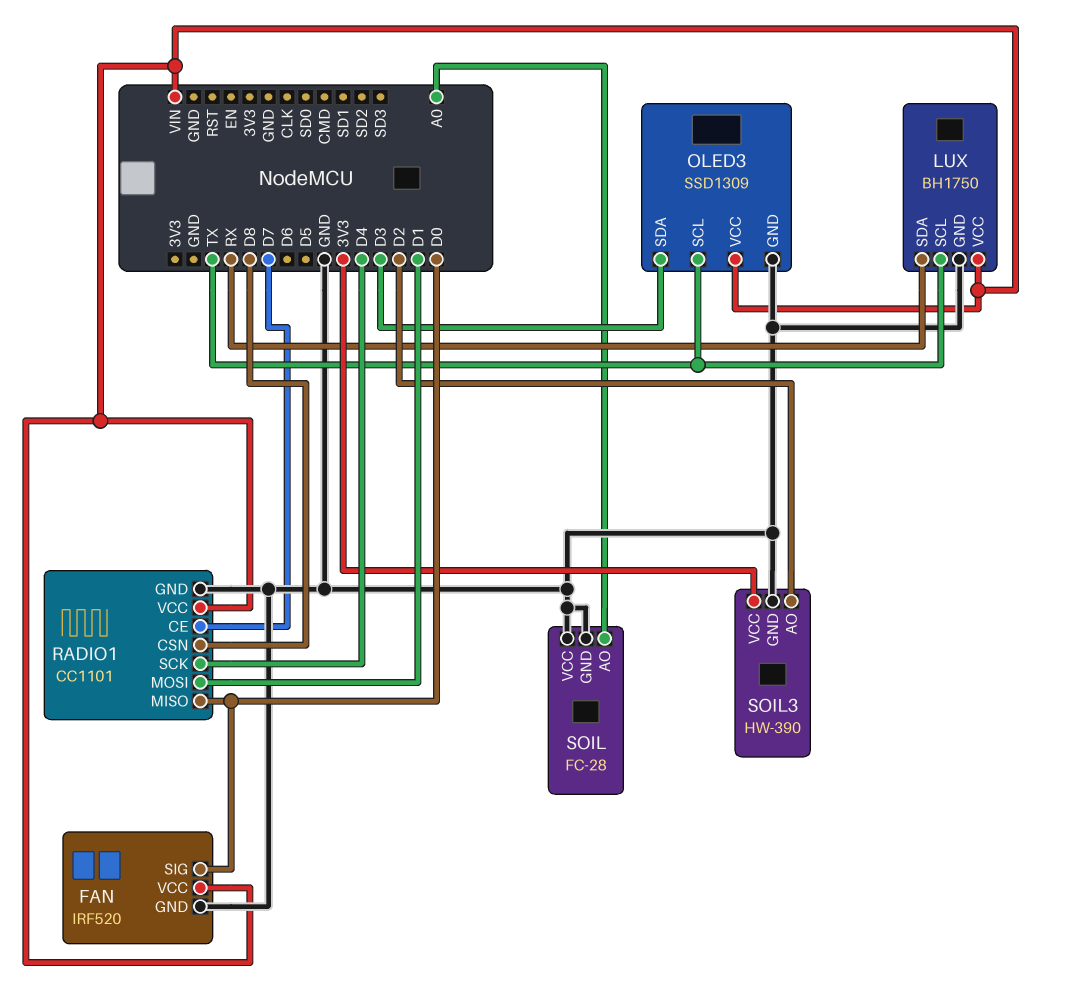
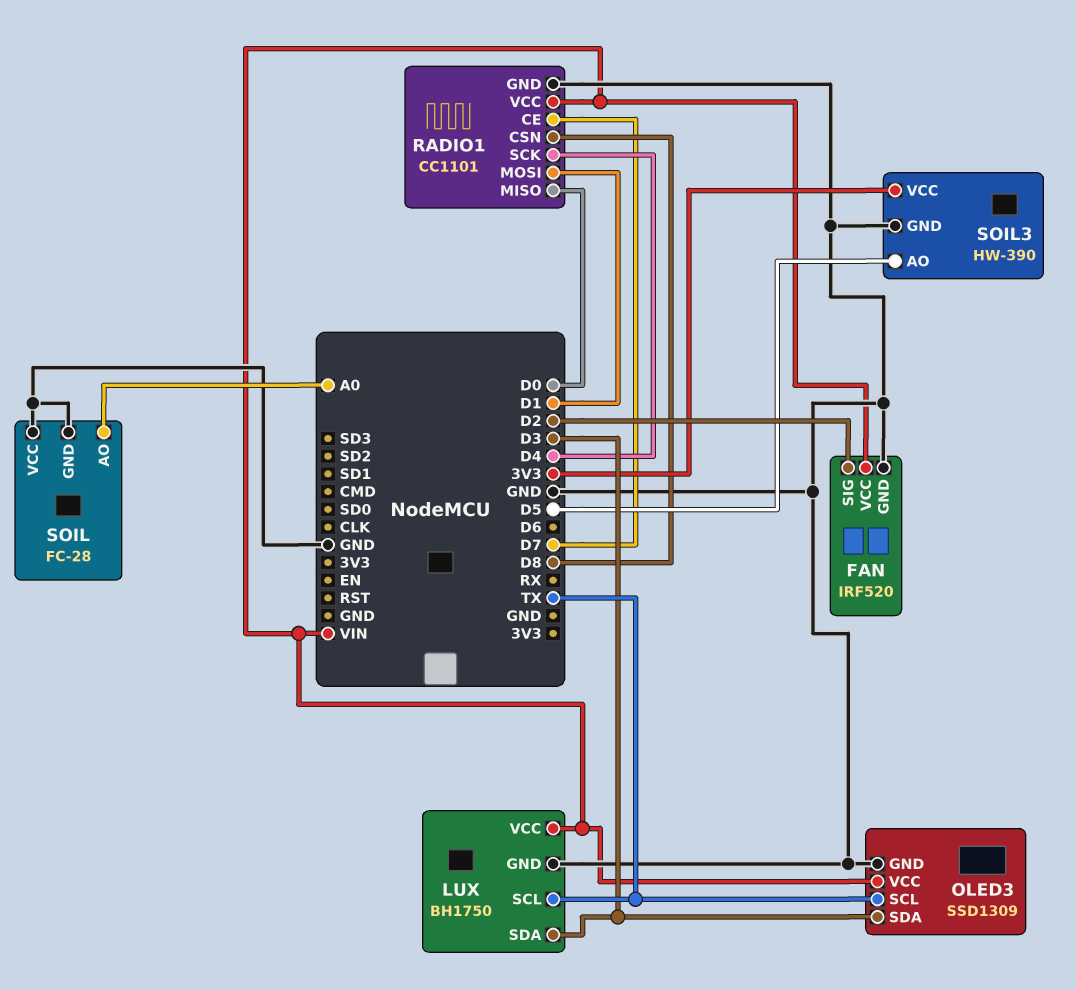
FAN pin SIG: D0 -> D2
LUX pin SDA: RX -> D3
SOIL3 pin AO: D2 -> D5

